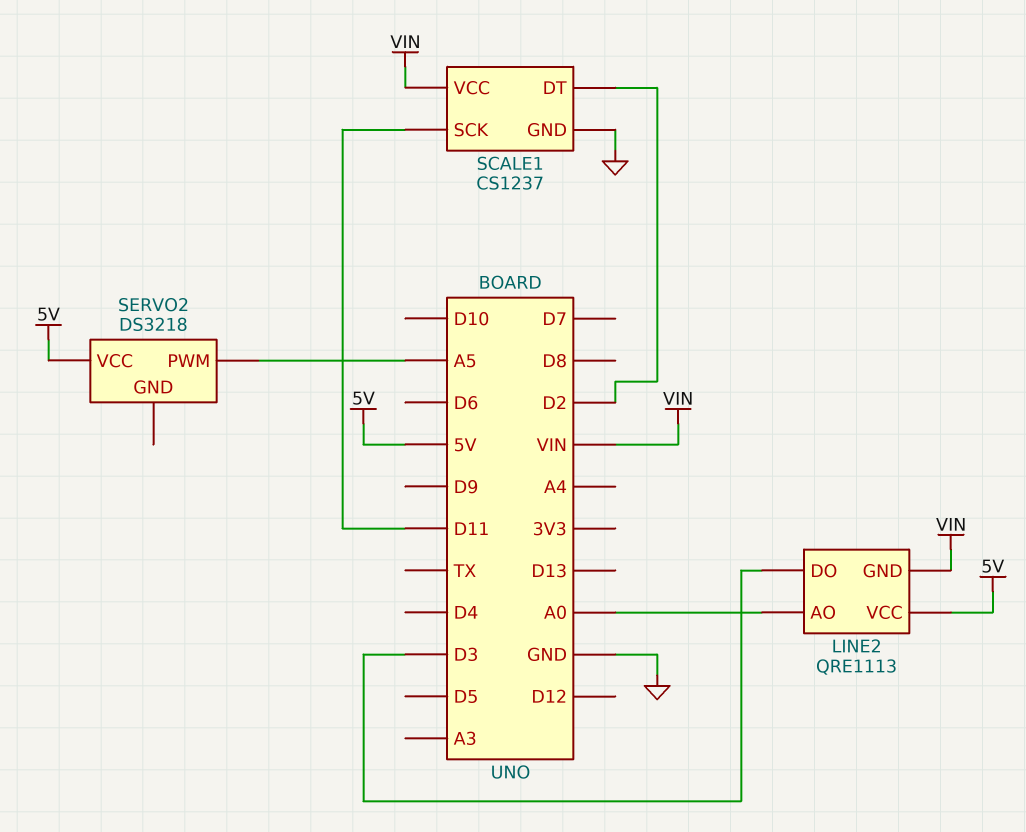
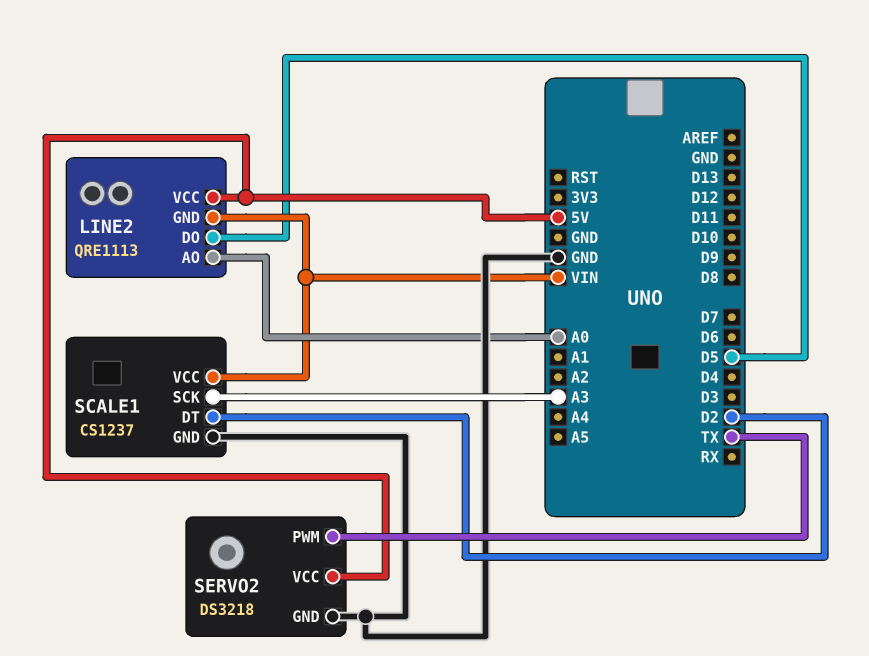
LINE2 pin DO: D3 -> D5
SCALE1 pin SCK: D11 -> A3
SERVO2 pin GND: none -> GND
SERVO2 pin PWM: A5 -> TX

